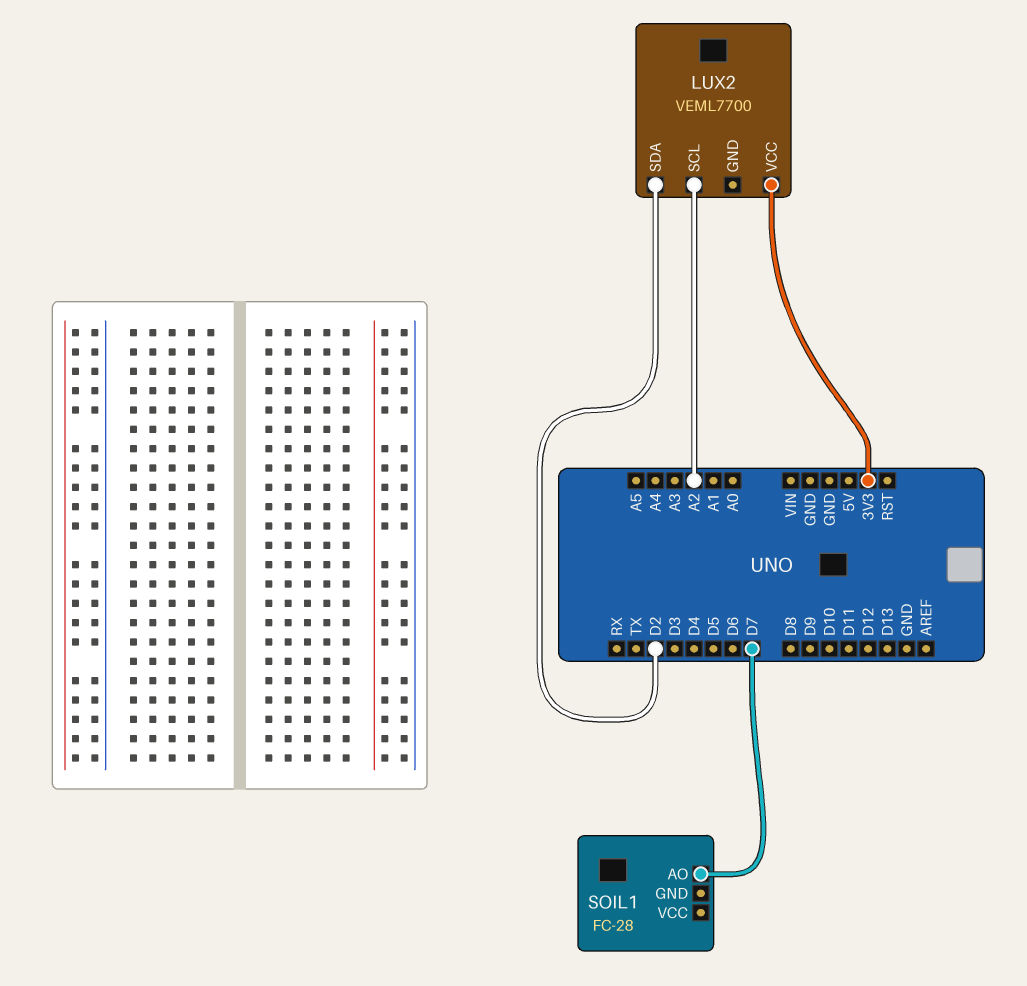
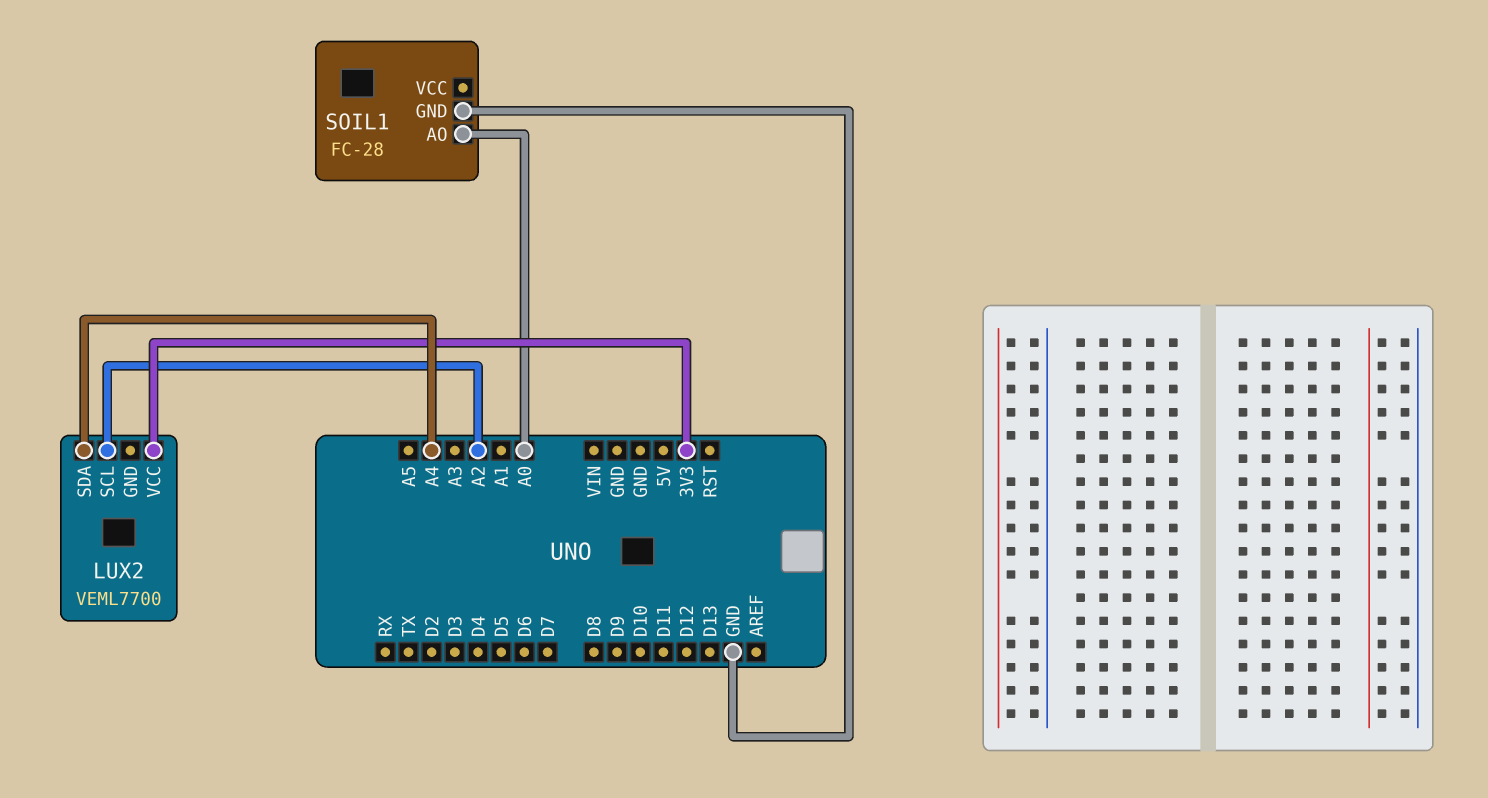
LUX2 pin SDA: D2 -> A4
SOIL1 pin AO: D7 -> A0
SOIL1 pin GND: none -> GND

